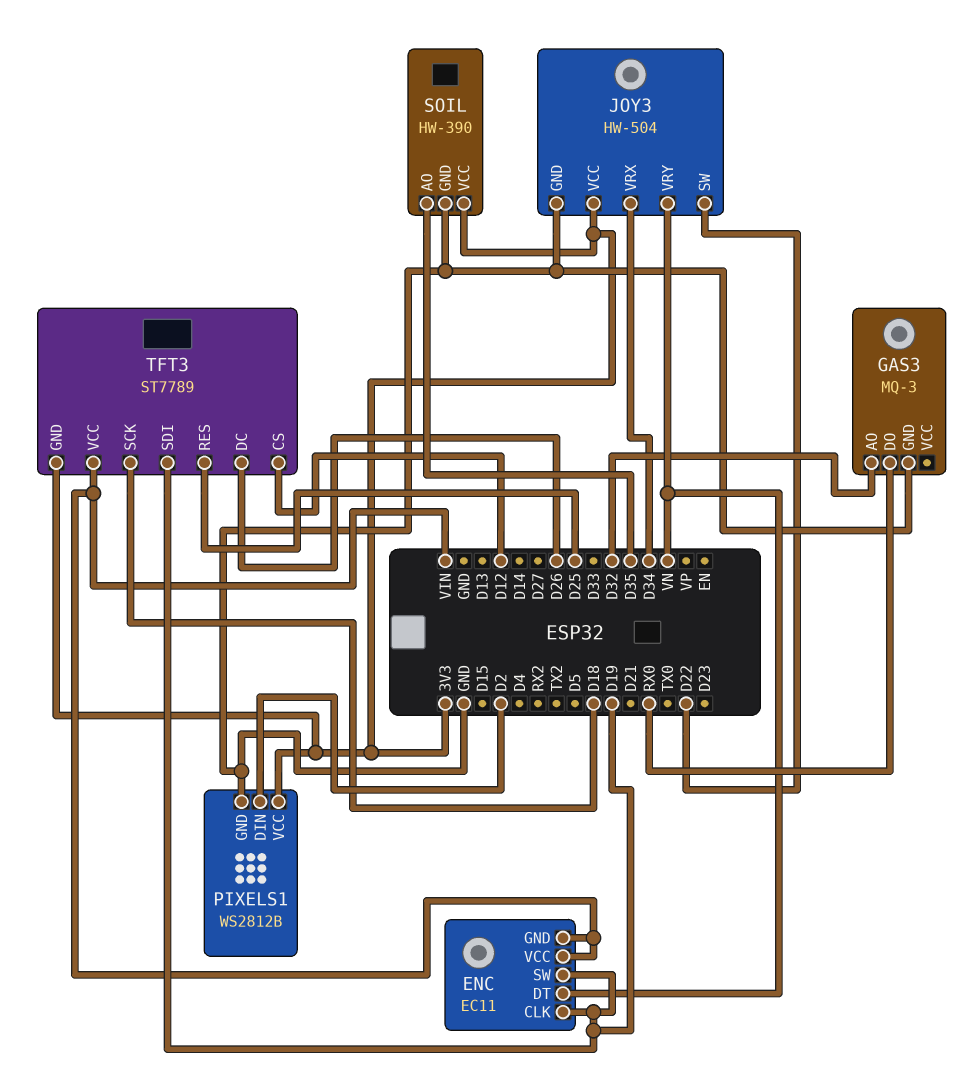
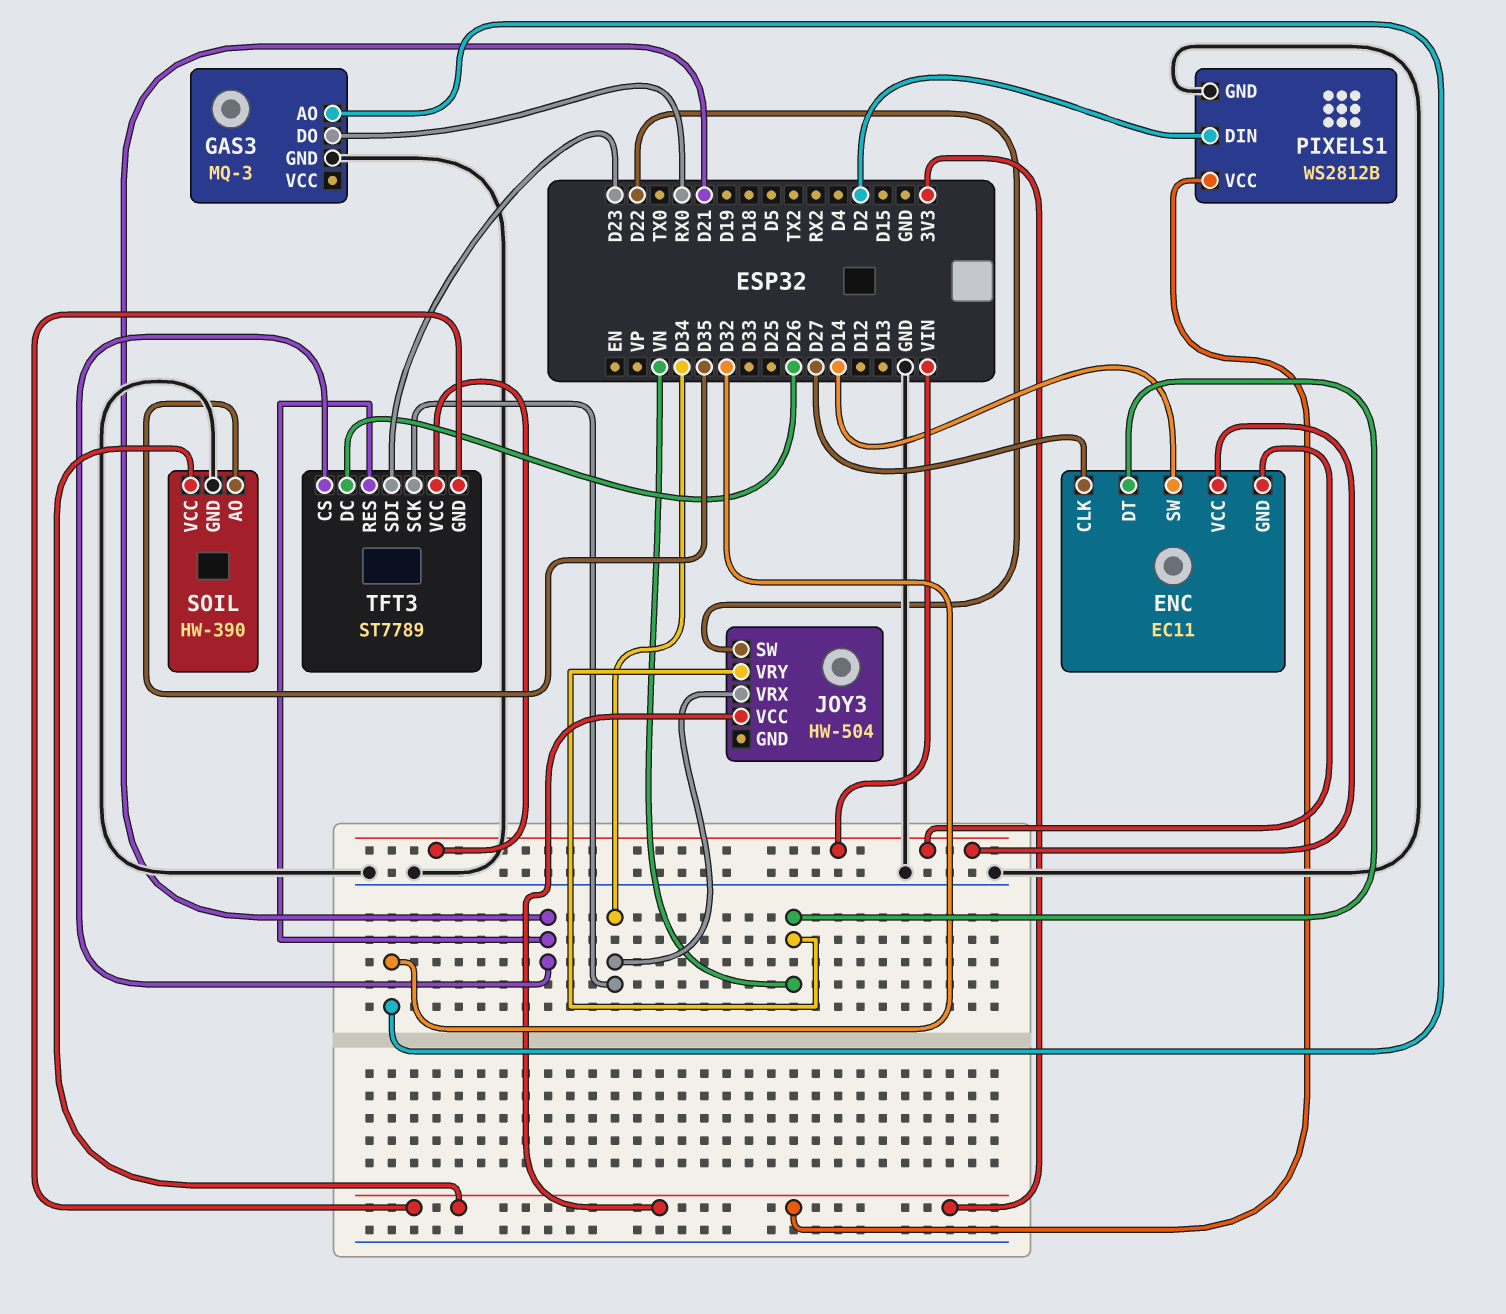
ENC pin CLK: D19 -> D27
ENC pin SW: D19 -> D14
JOY3 pin GND: GND -> none
TFT3 pin CS: D12 -> D21
TFT3 pin RES: D25 -> D21
TFT3 pin SCK: D18 -> D34
TFT3 pin SDI: D19 -> D23

